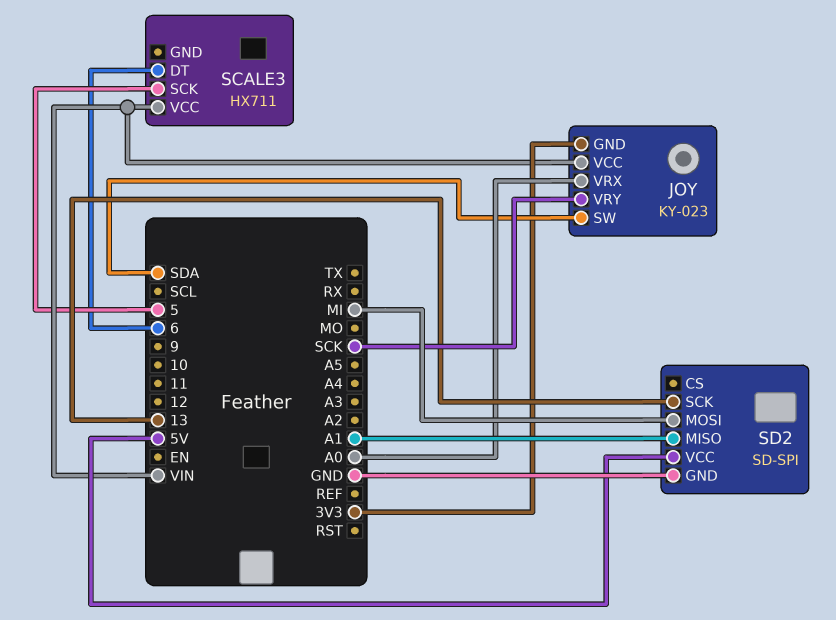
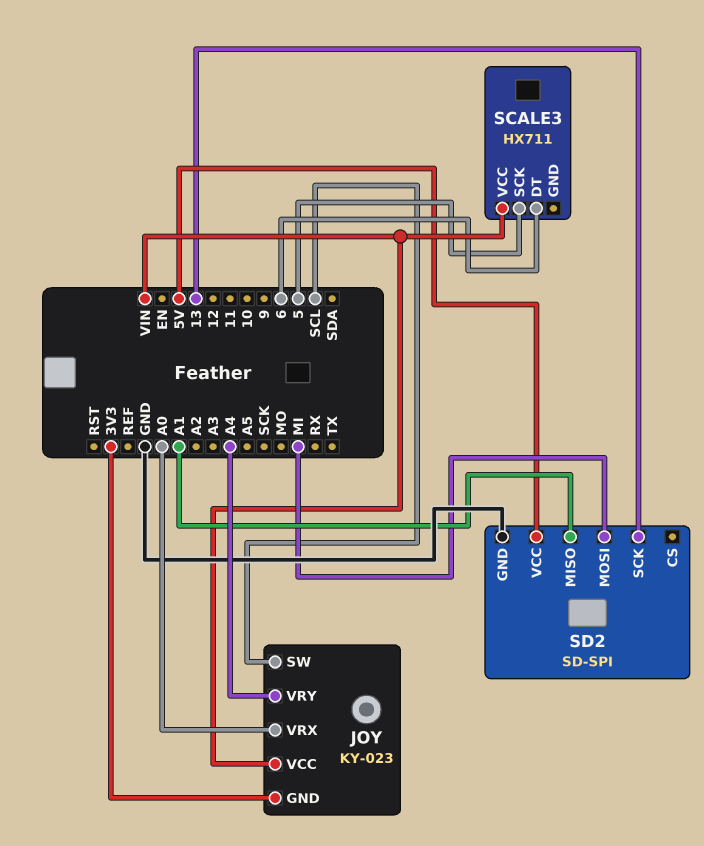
JOY pin SW: SDA -> SCL
JOY pin VRY: SCK -> A4

